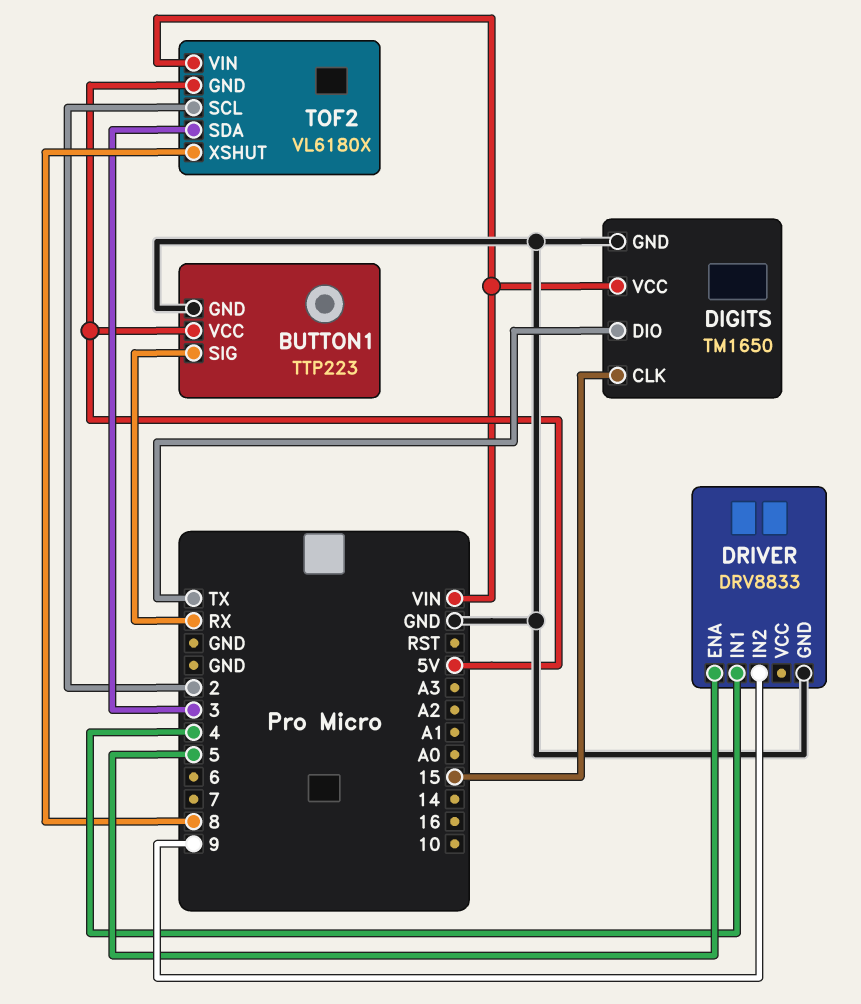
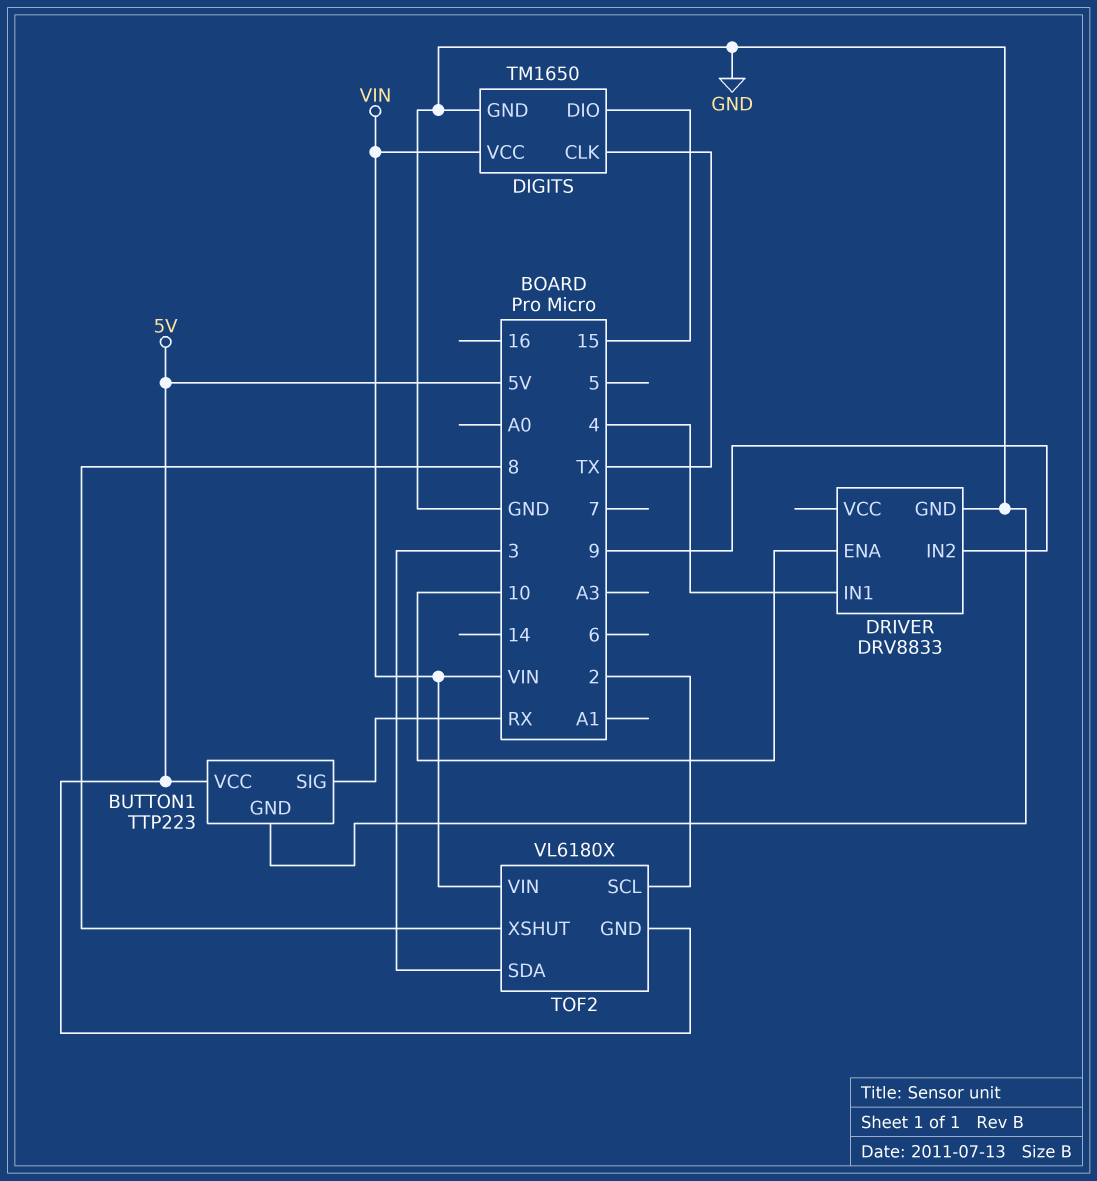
DIGITS pin CLK: 15 -> TX
DIGITS pin DIO: TX -> 15
DRIVER pin ENA: 5 -> 10

